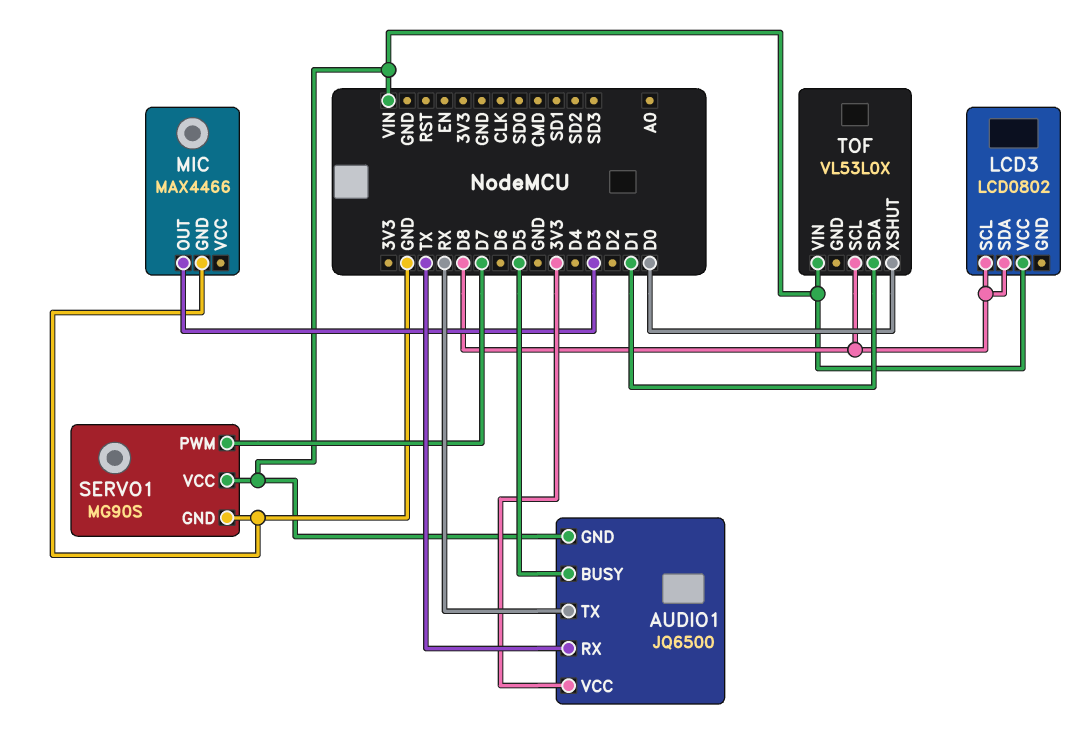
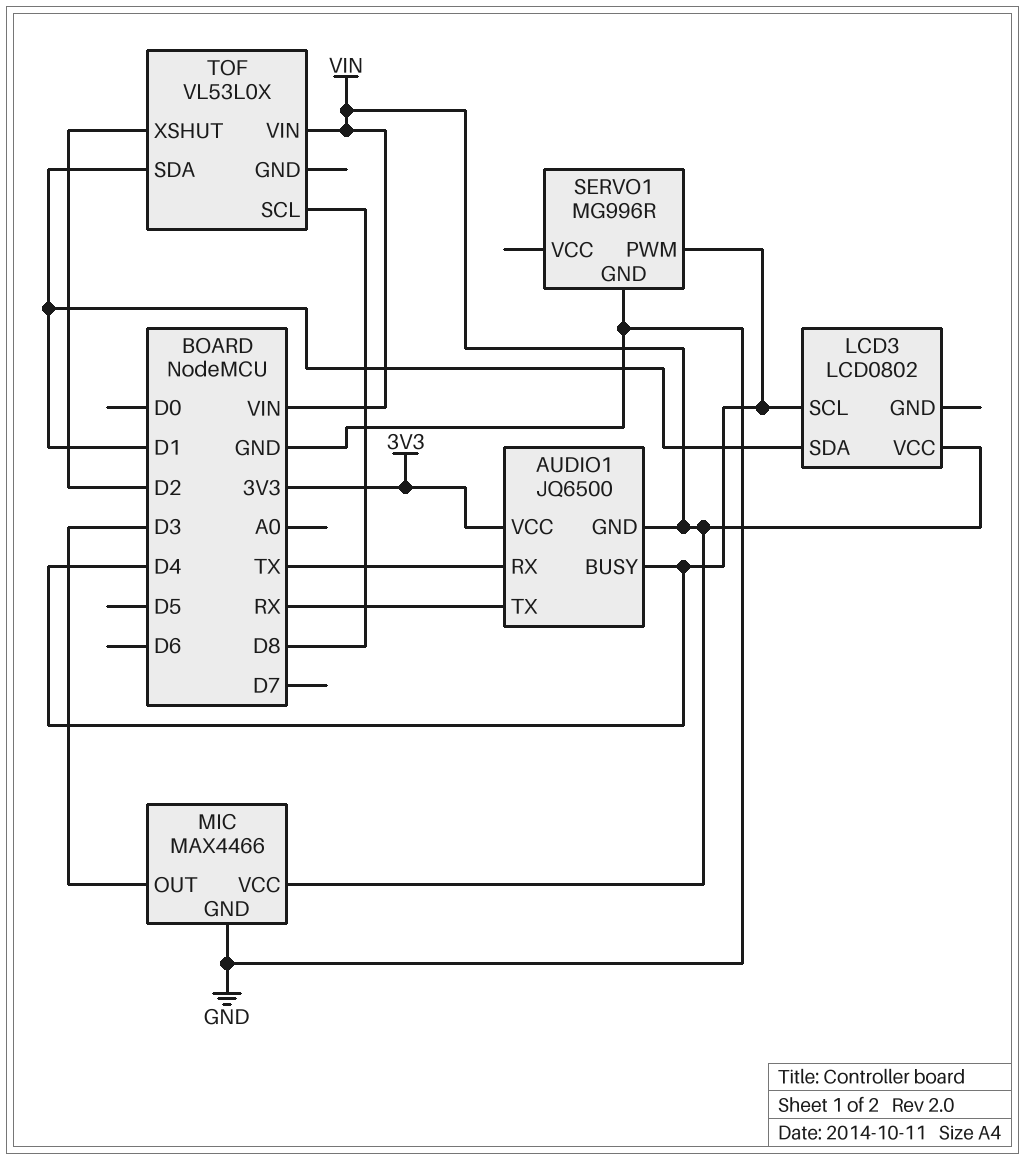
AUDIO1 pin BUSY: D5 -> D4
LCD3 pin SCL: D8 -> D4
LCD3 pin SDA: D8 -> D1
MIC pin VCC: none -> VIN
SERVO1: MG90S -> MG996R
SERVO1 pin PWM: D7 -> D4
SERVO1 pin VCC: VIN -> none
TOF pin XSHUT: D0 -> D2

